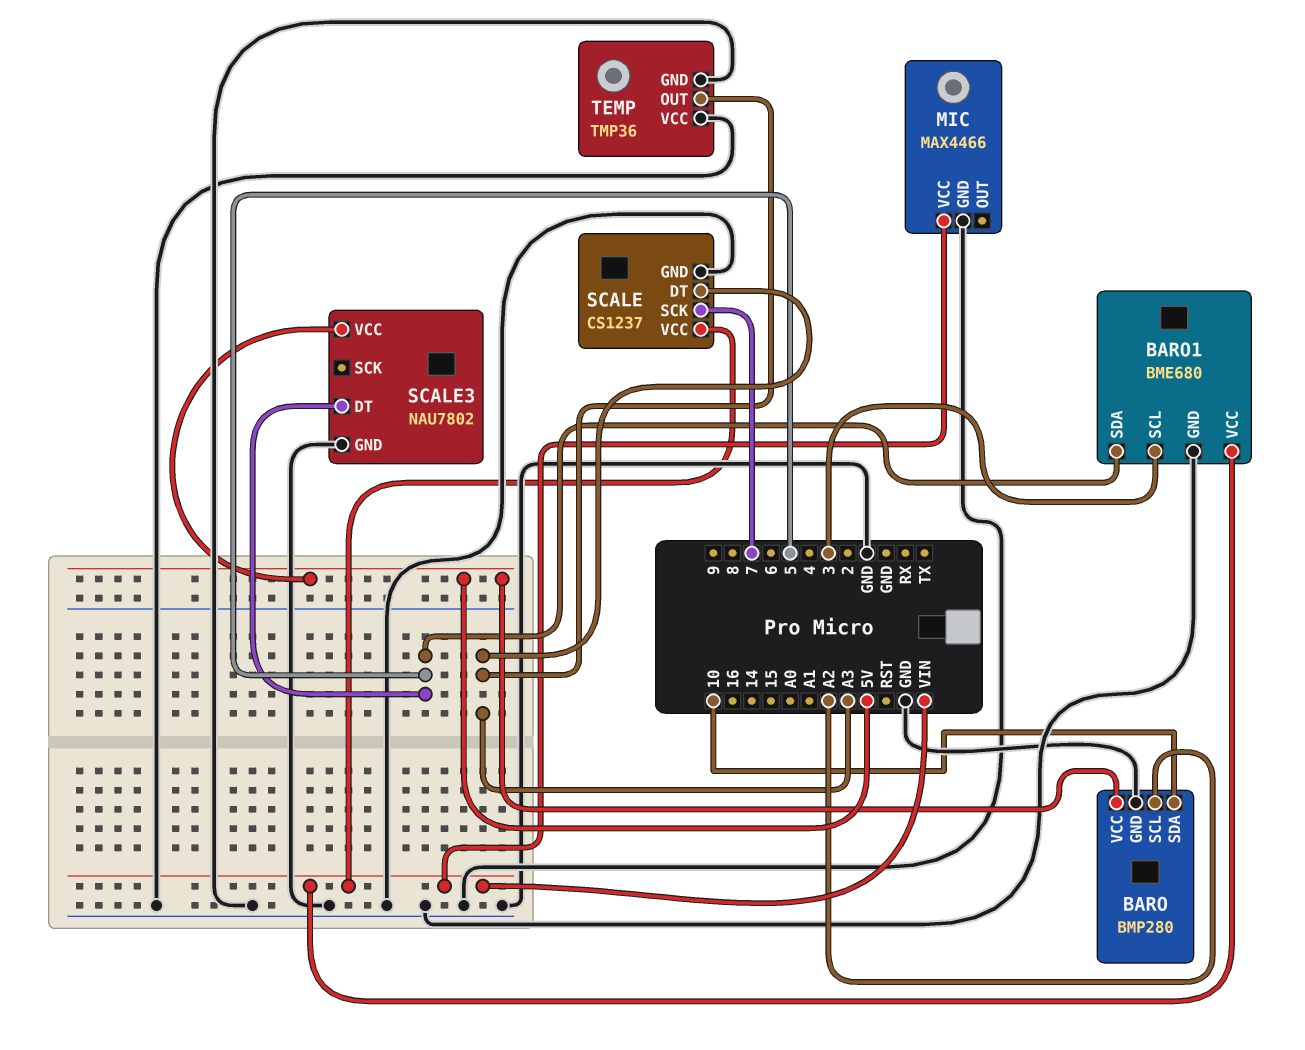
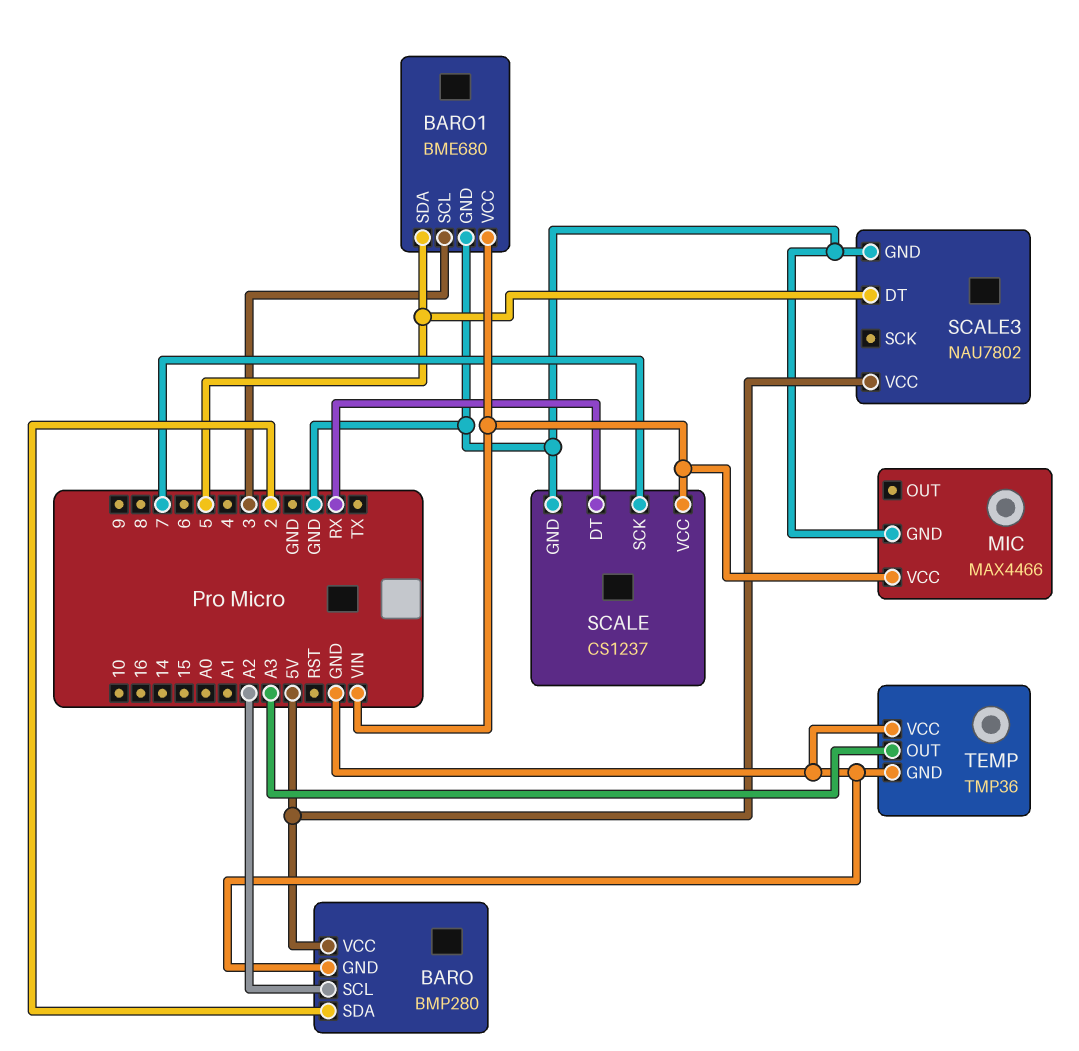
BARO pin SDA: 10 -> 2
SCALE pin DT: A3 -> RX

